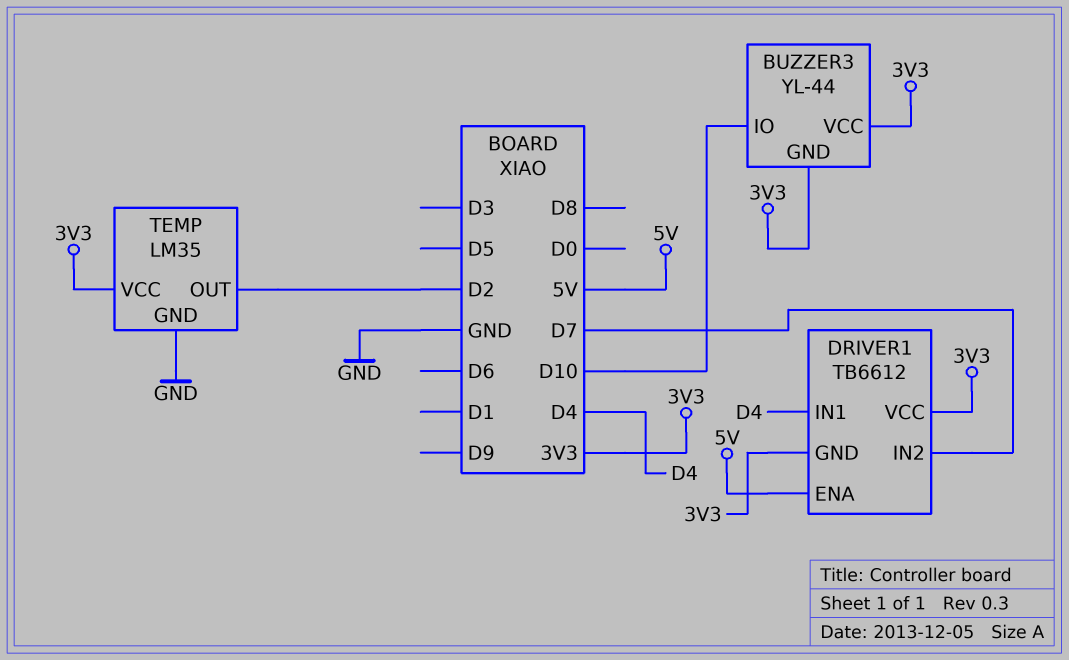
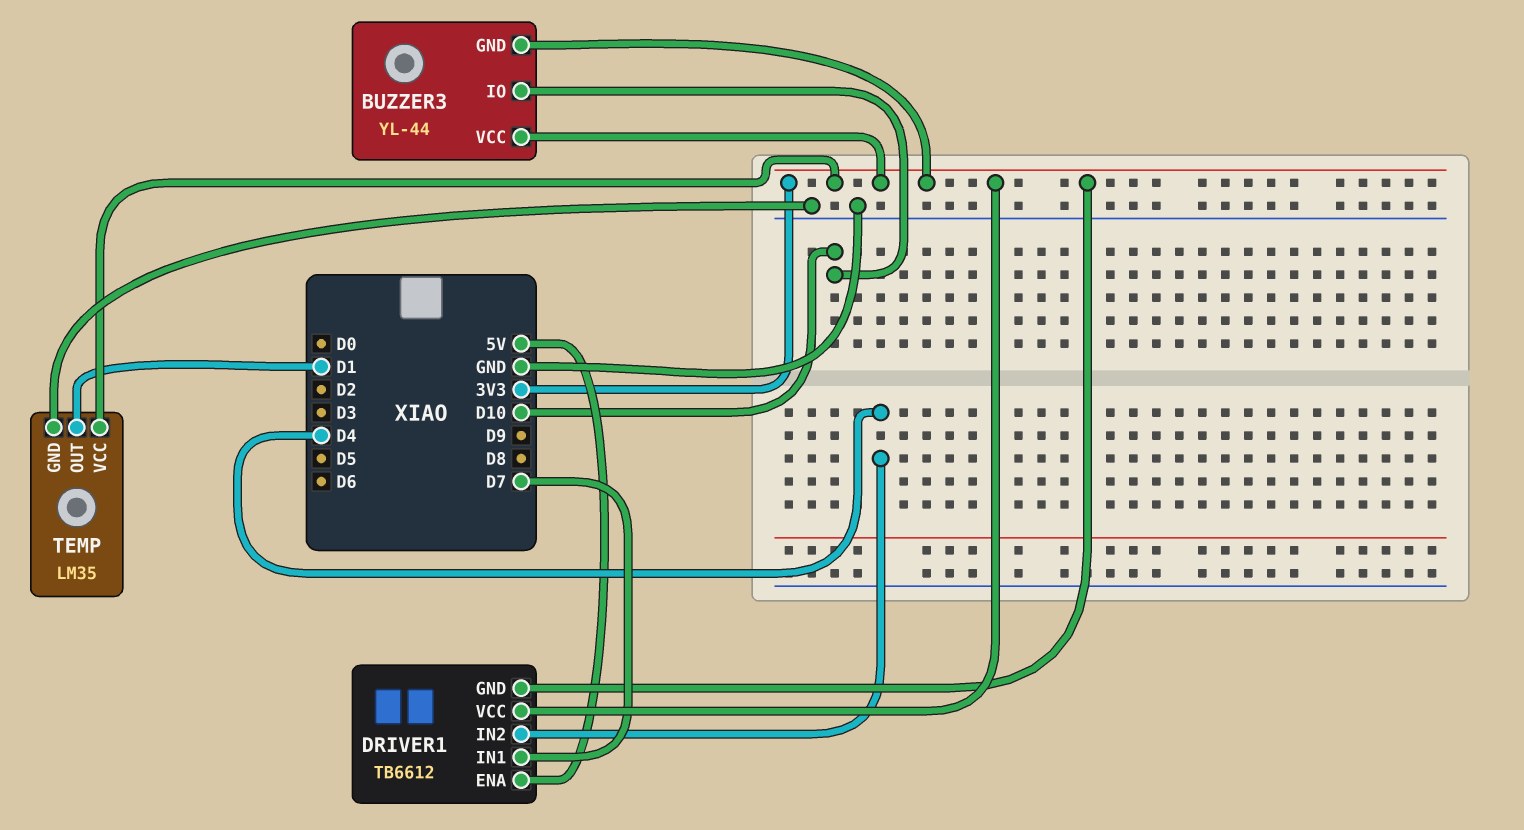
DRIVER1 pin IN1: D4 -> D7
DRIVER1 pin IN2: D7 -> D4
TEMP pin OUT: D2 -> D1

